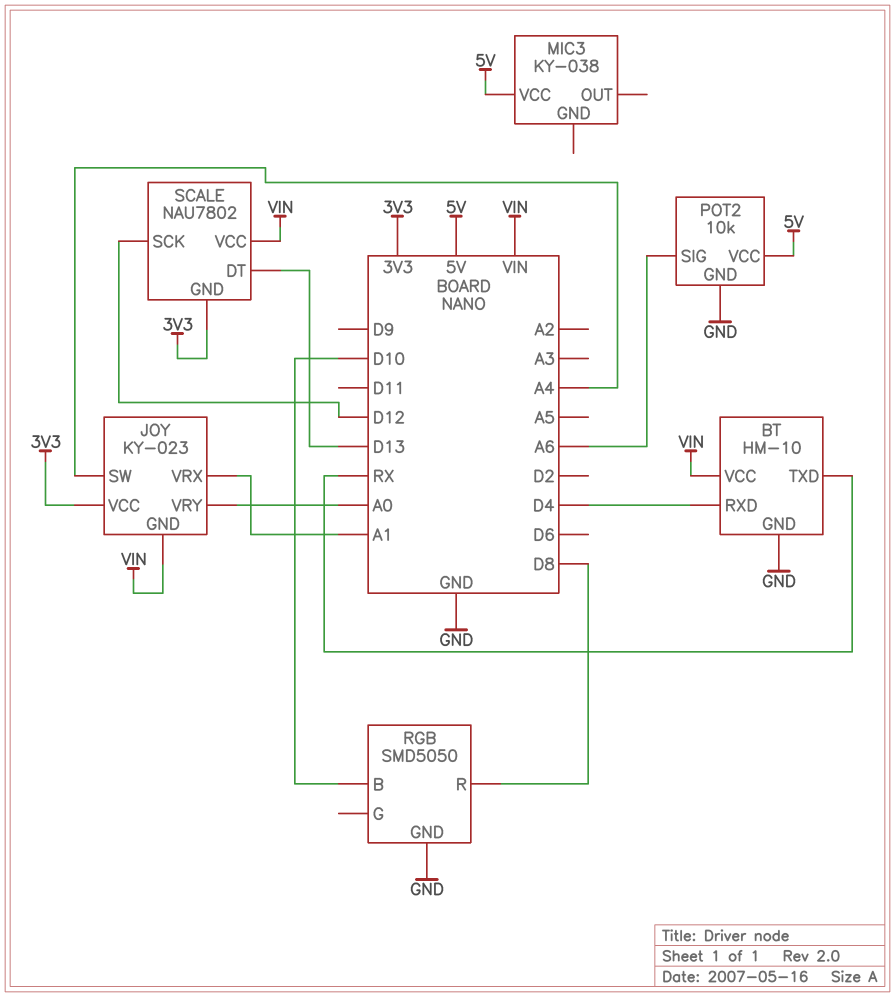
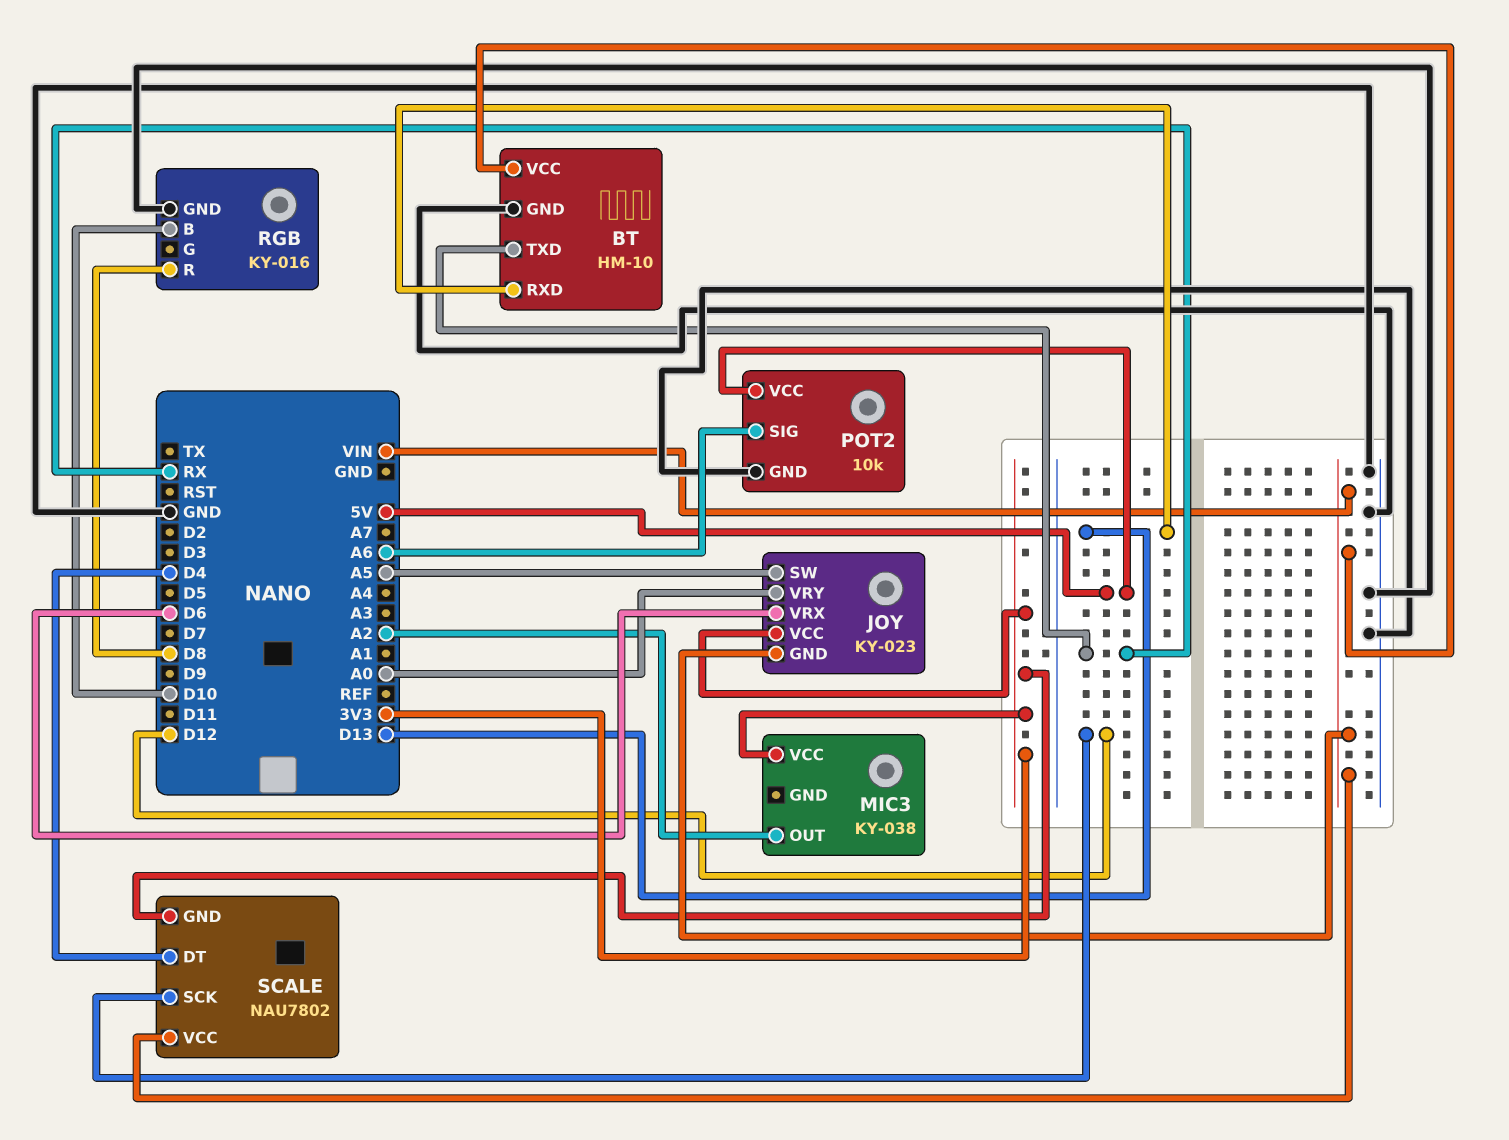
BT pin RXD: D4 -> D13
JOY pin SW: A4 -> A5
JOY pin VRX: A1 -> D6
MIC3 pin OUT: none -> A2
MIC3 pin VCC: 5V -> 3V3
RGB: SMD5050 -> KY-016
SCALE pin DT: D13 -> D4

